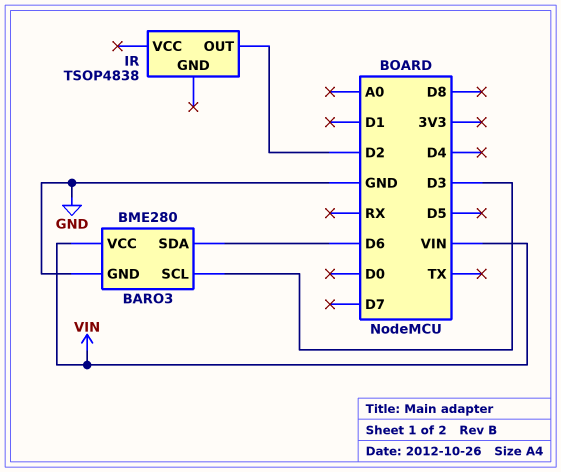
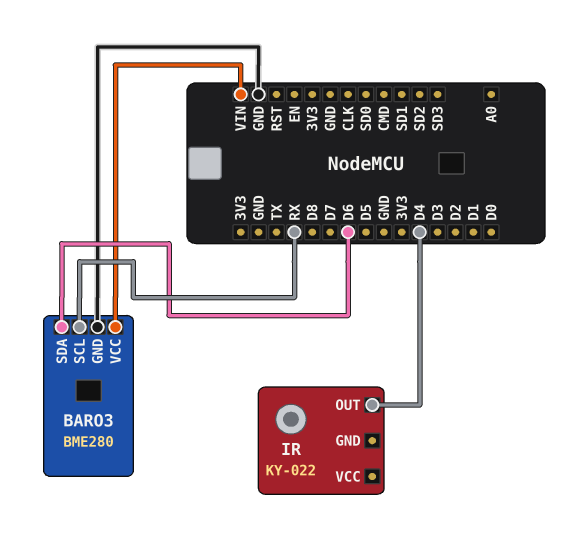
BARO3 pin SCL: D3 -> RX
IR: TSOP4838 -> KY-022
IR pin OUT: D2 -> D4

